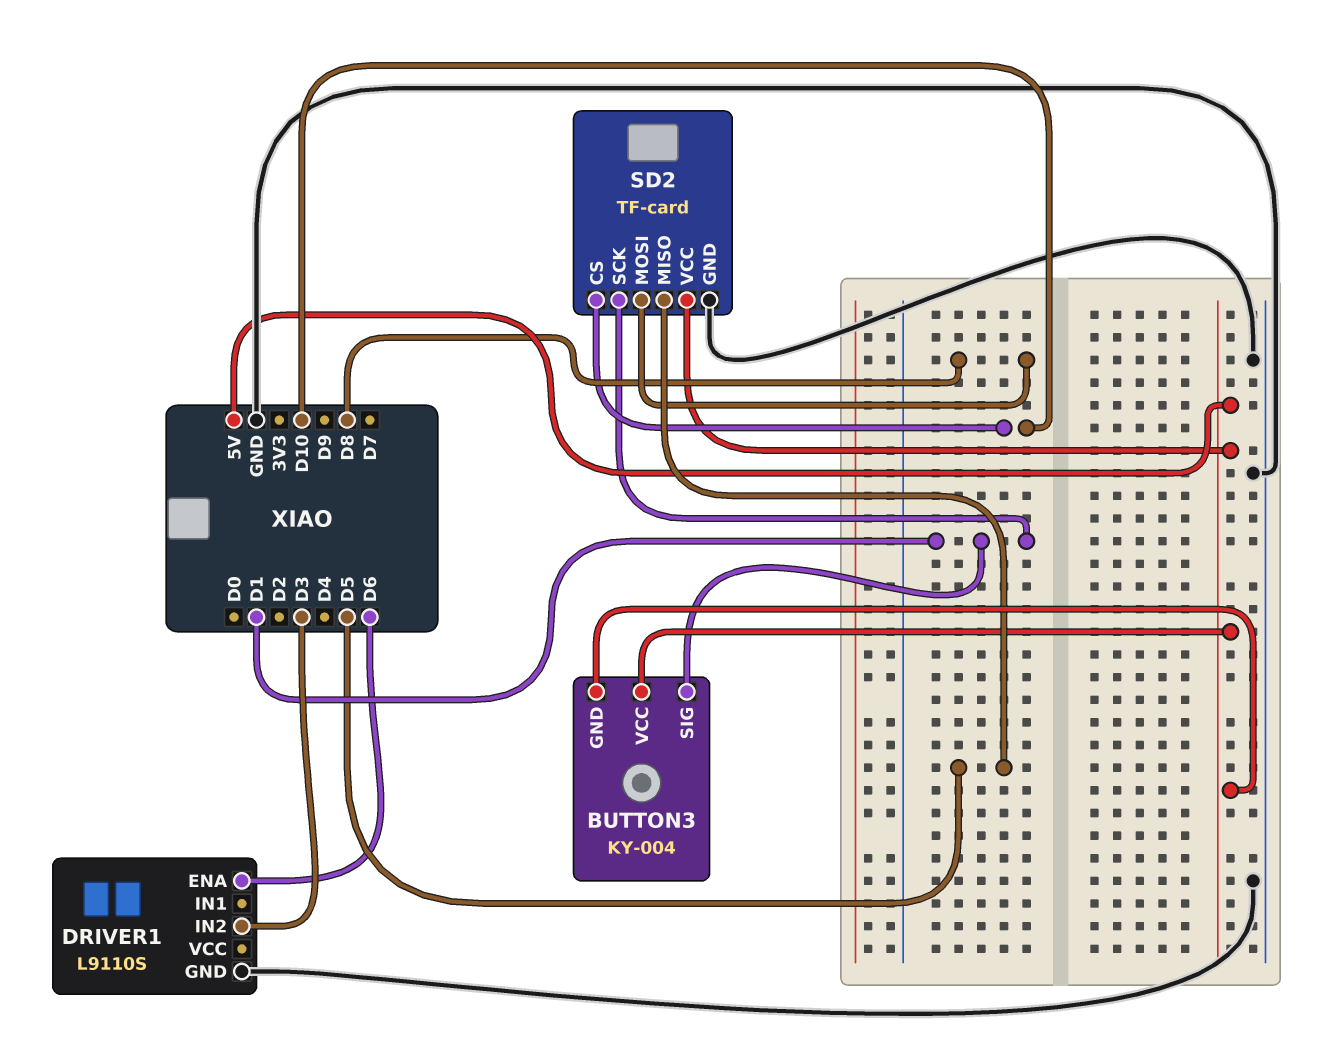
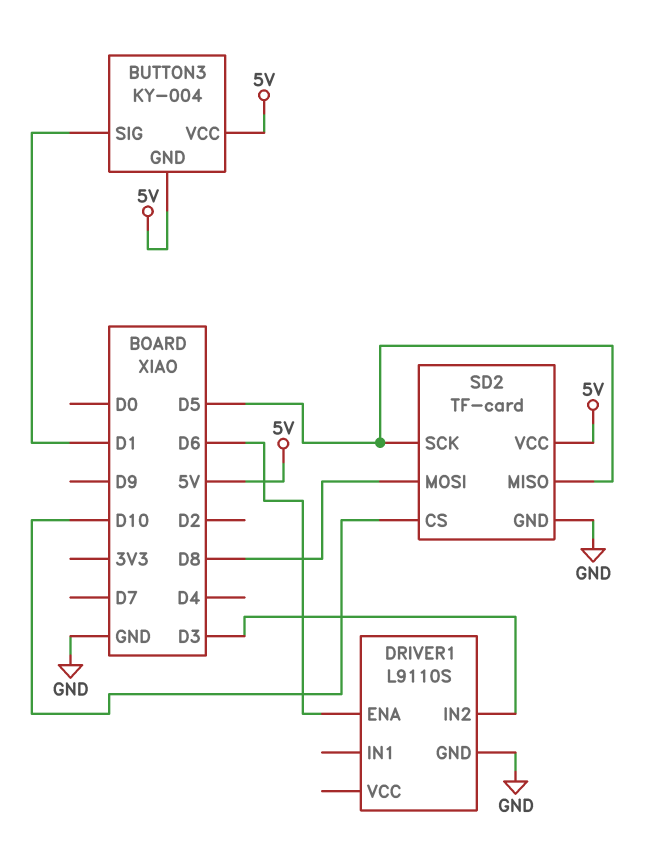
SD2 pin SCK: D1 -> D5

